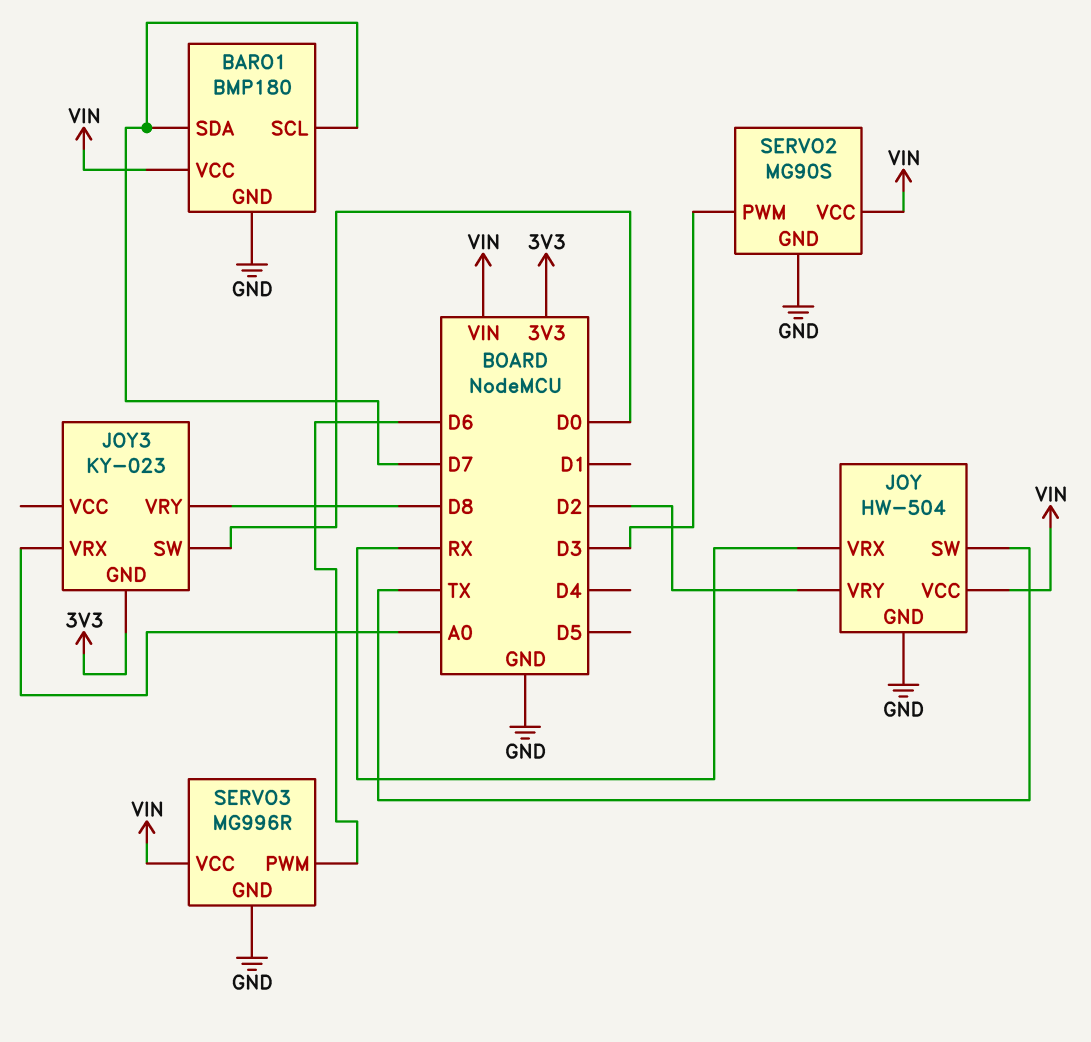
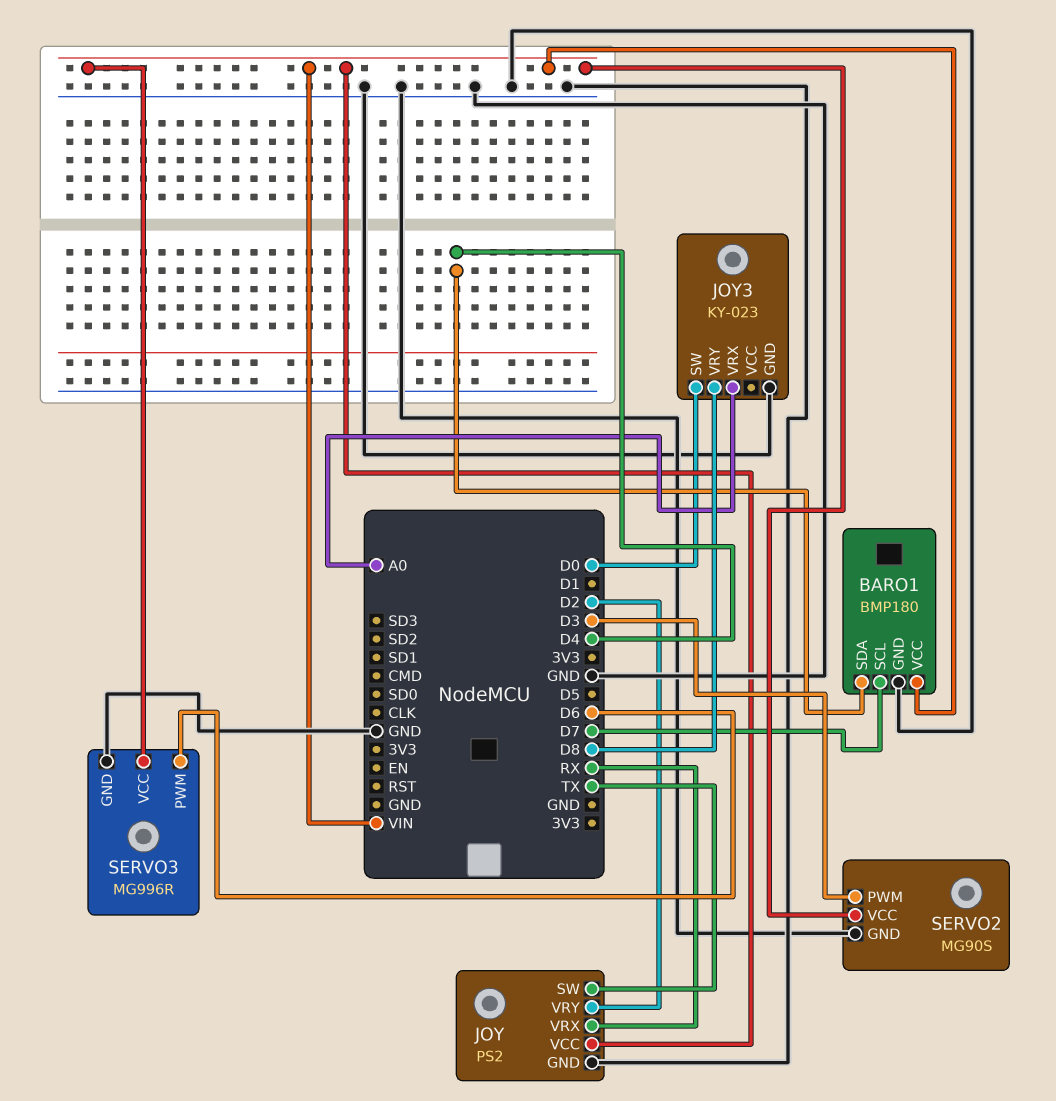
BARO1 pin SDA: D7 -> D4
JOY: HW-504 -> PS2
JOY3 pin GND: 3V3 -> GND

